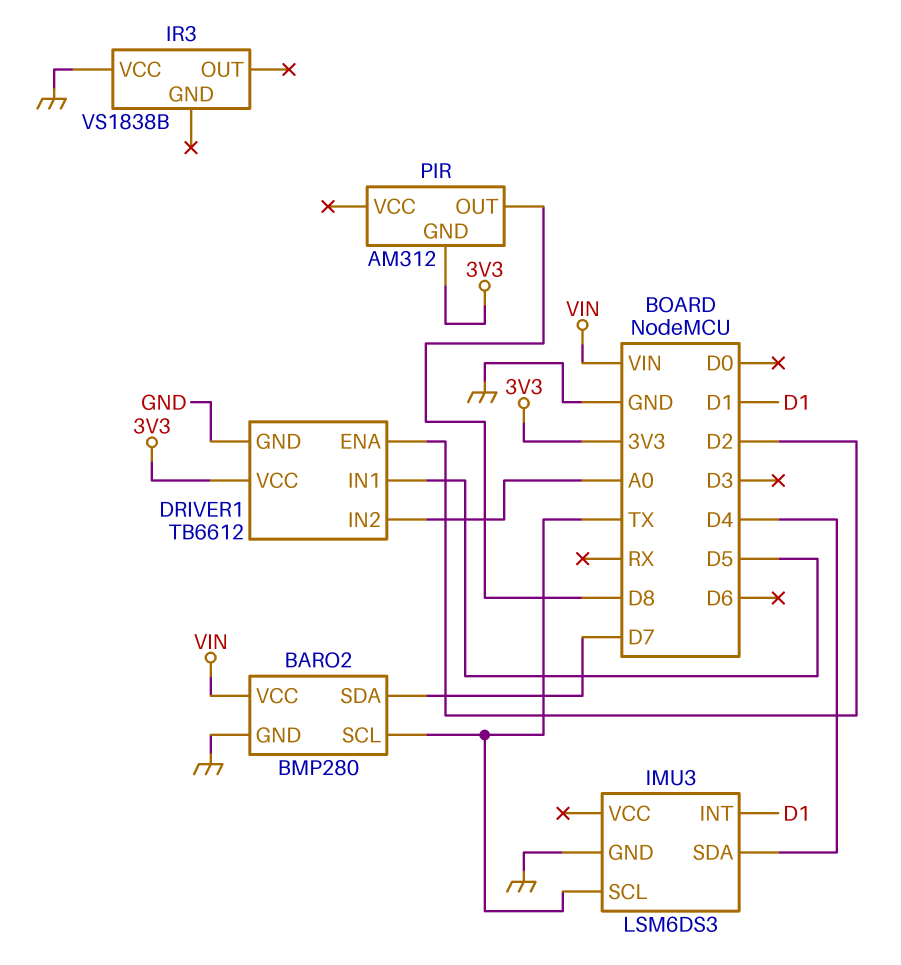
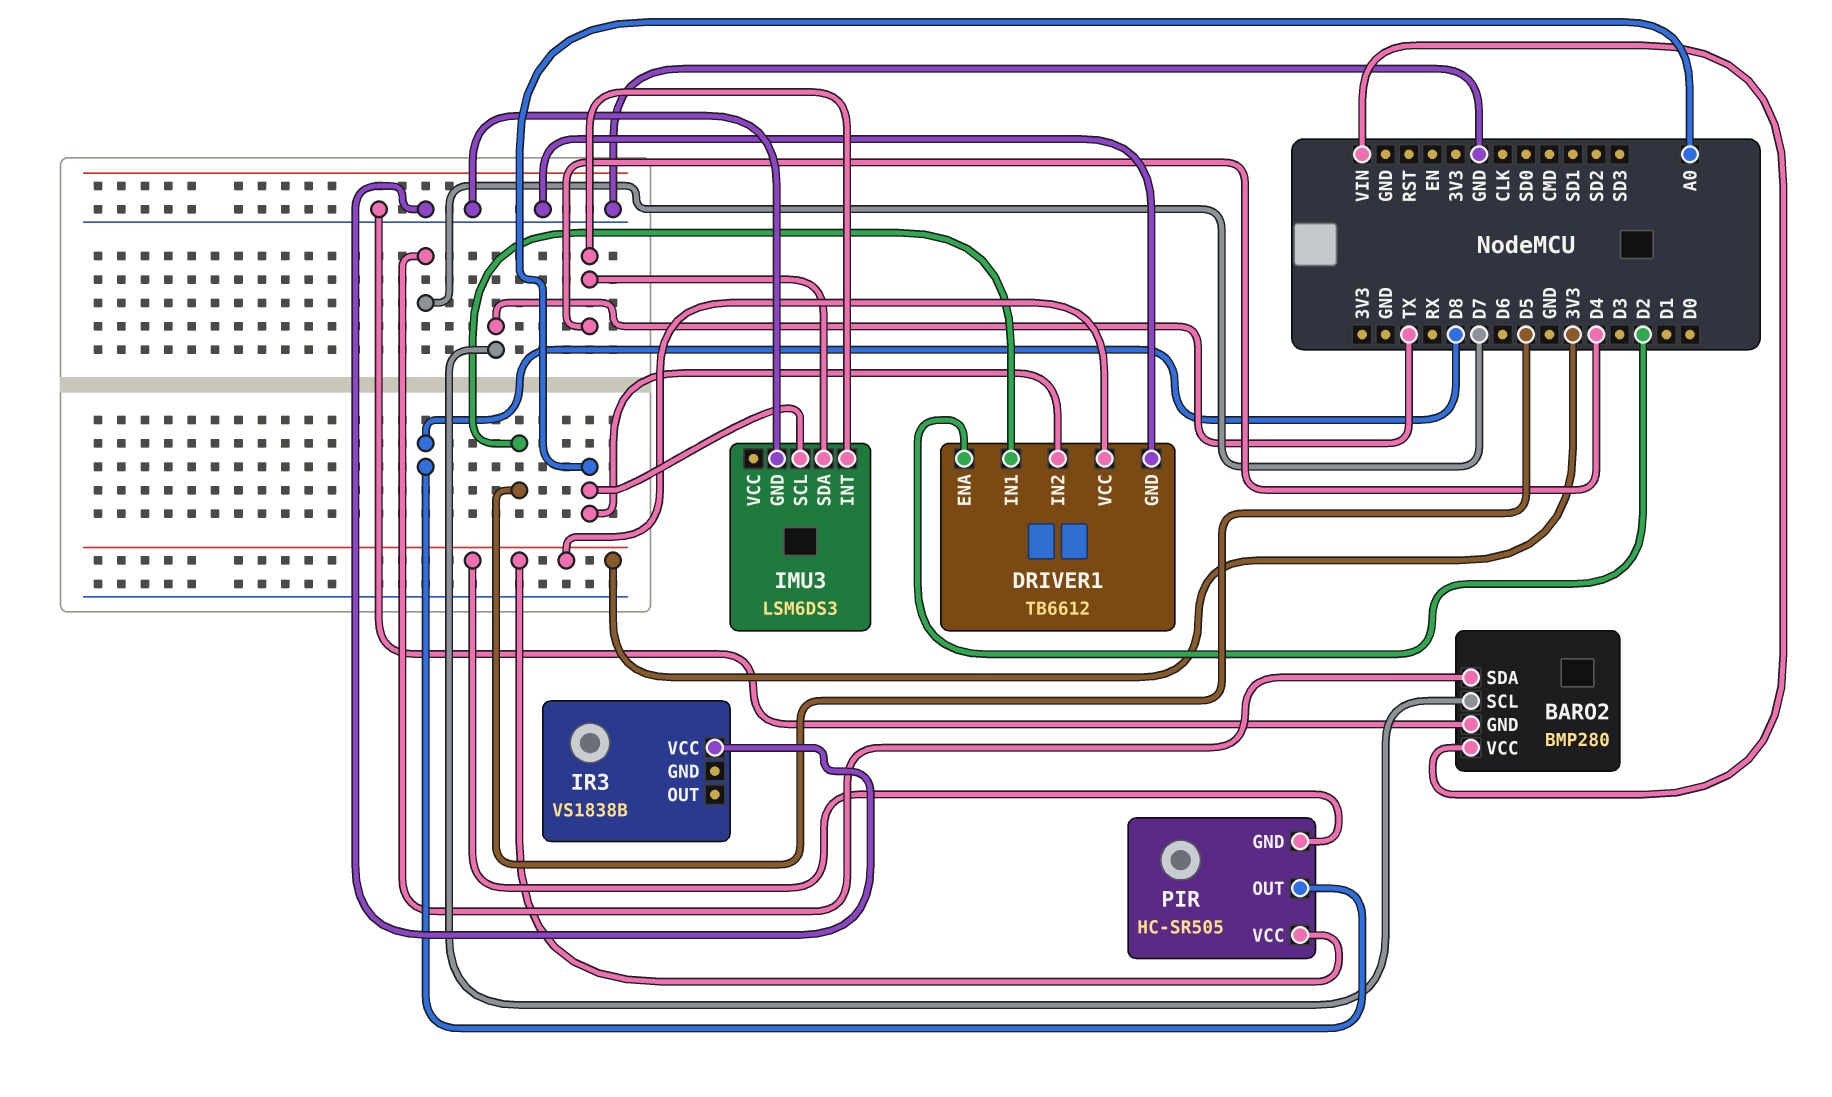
IMU3 pin INT: D1 -> D4
IMU3 pin SCL: TX -> A0
PIR: AM312 -> HC-SR505
PIR pin VCC: none -> 3V3

